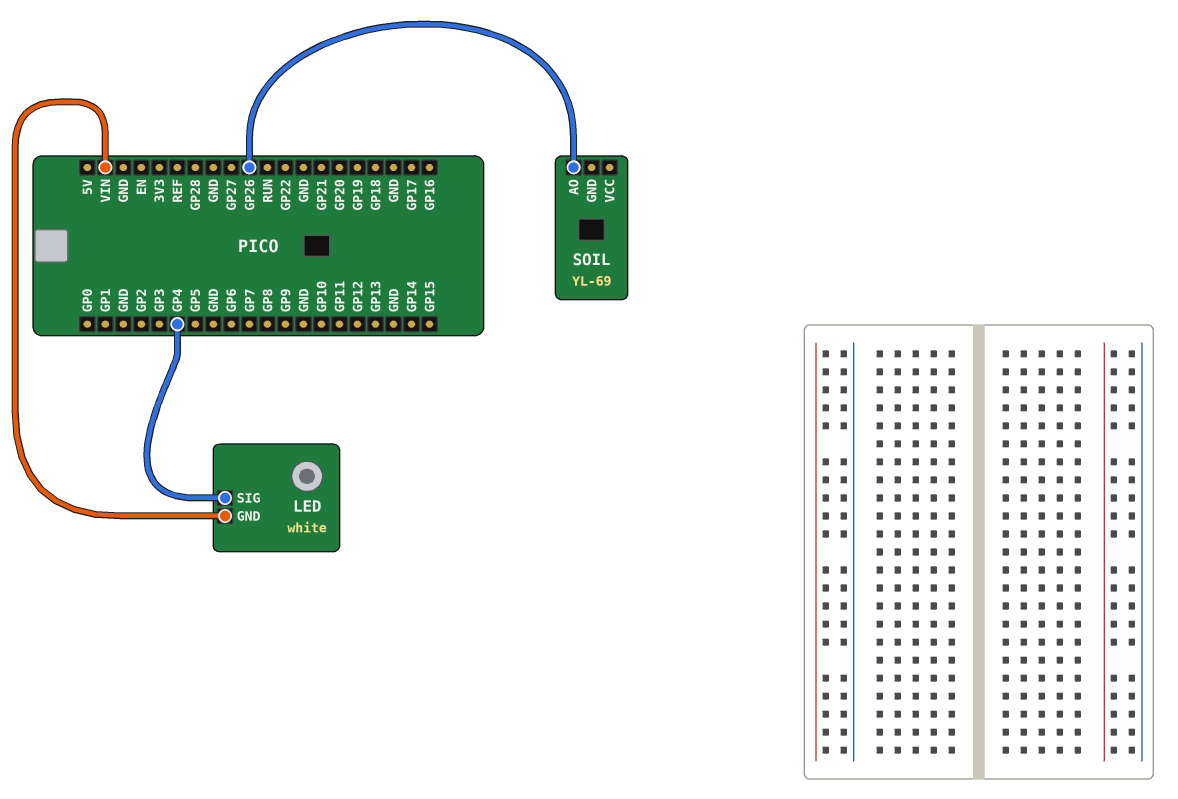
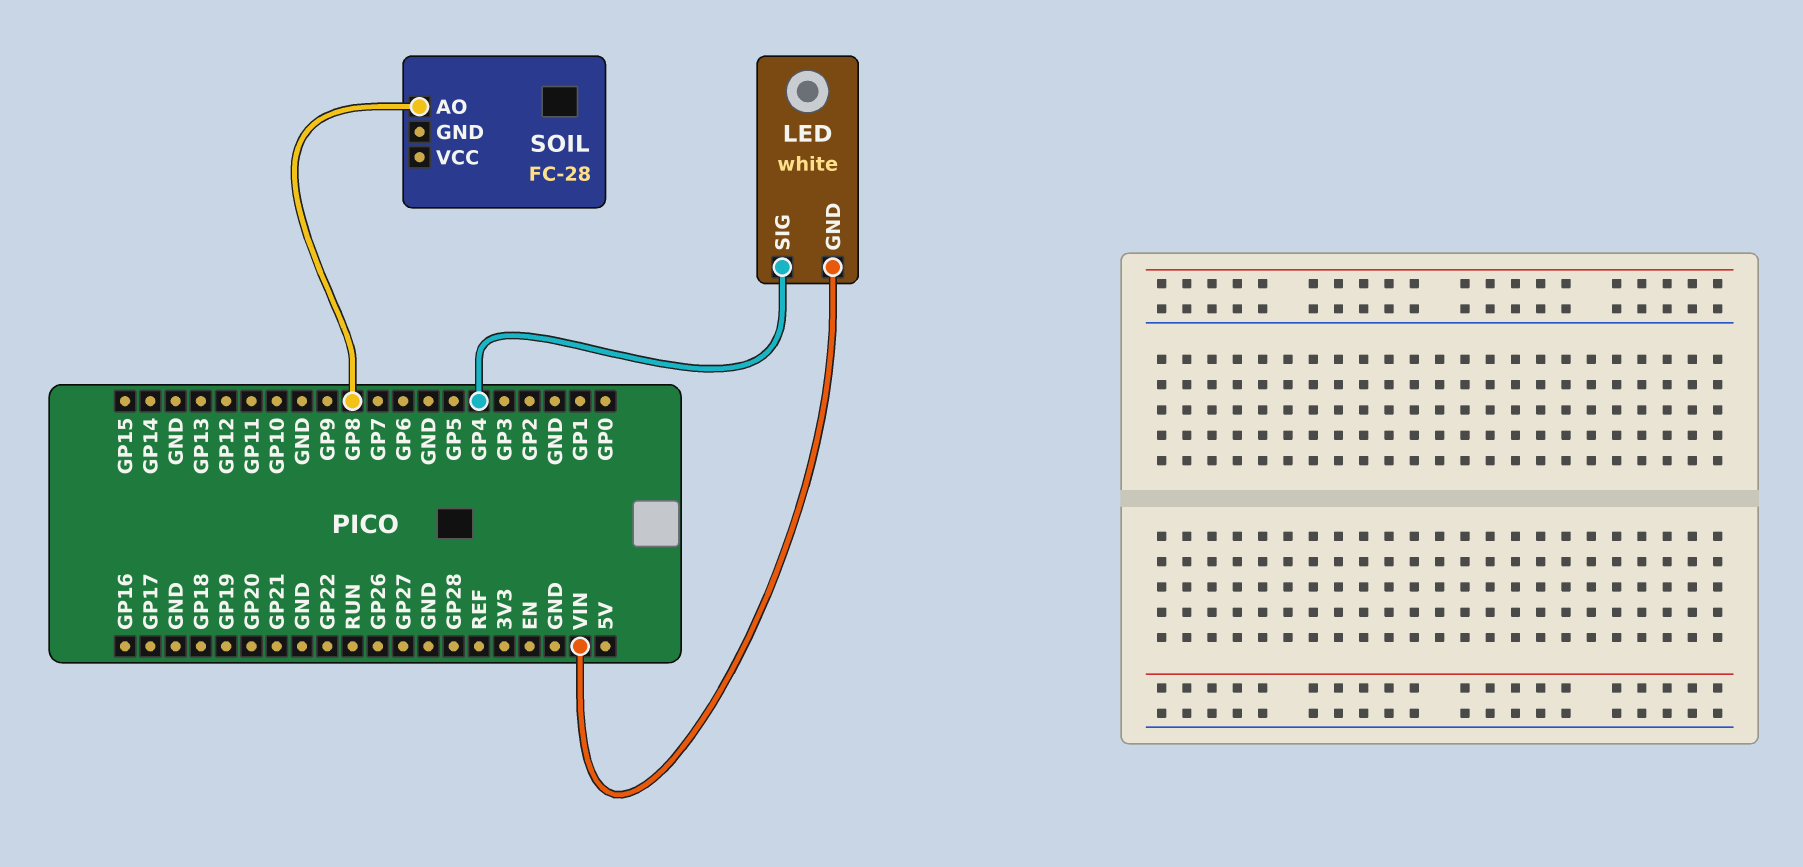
SOIL: YL-69 -> FC-28
SOIL pin AO: GP26 -> GP8

